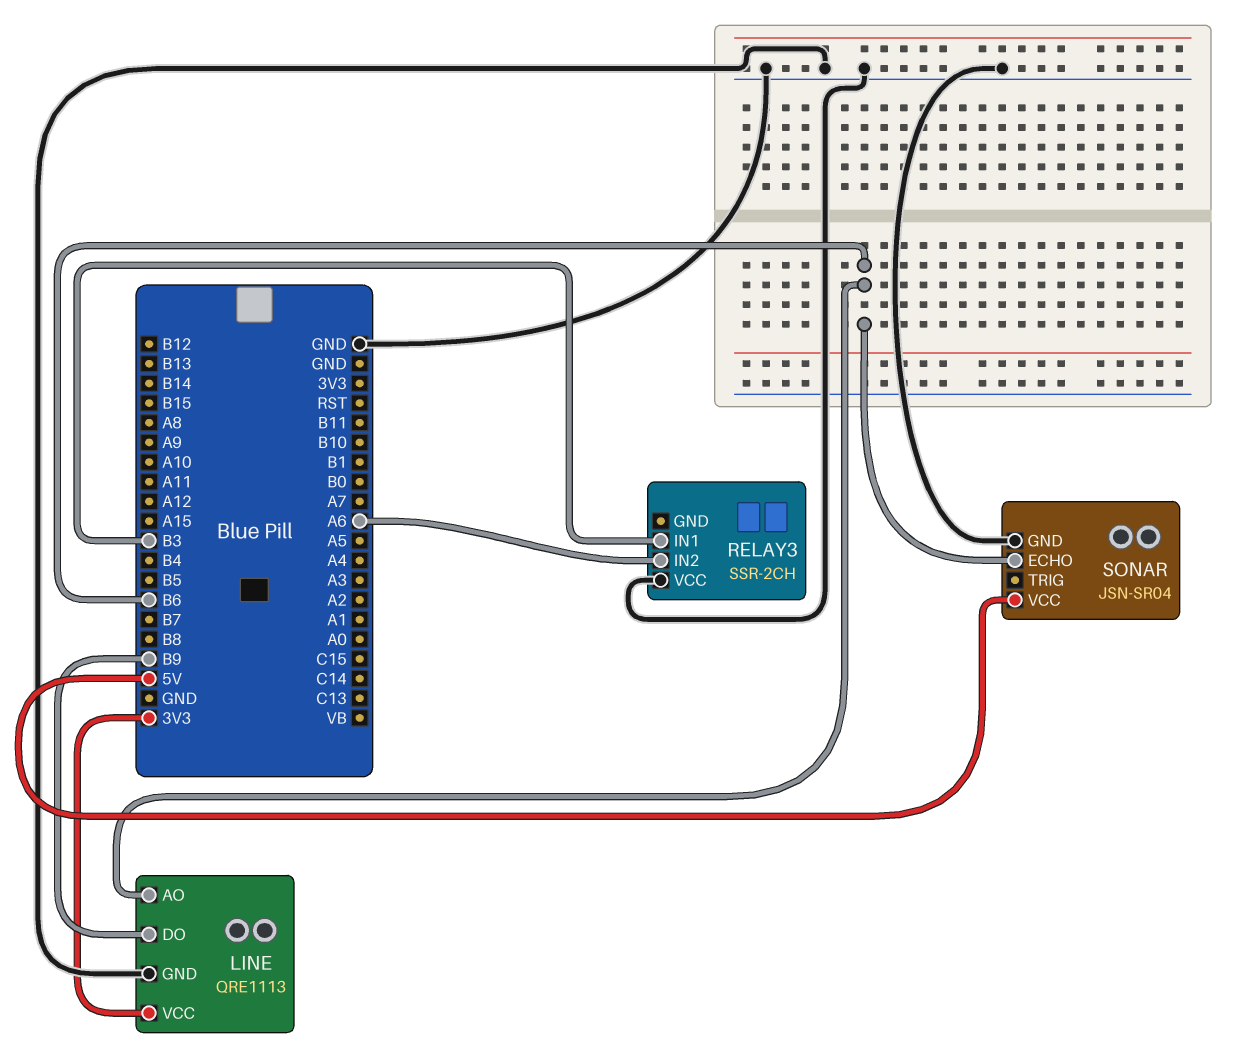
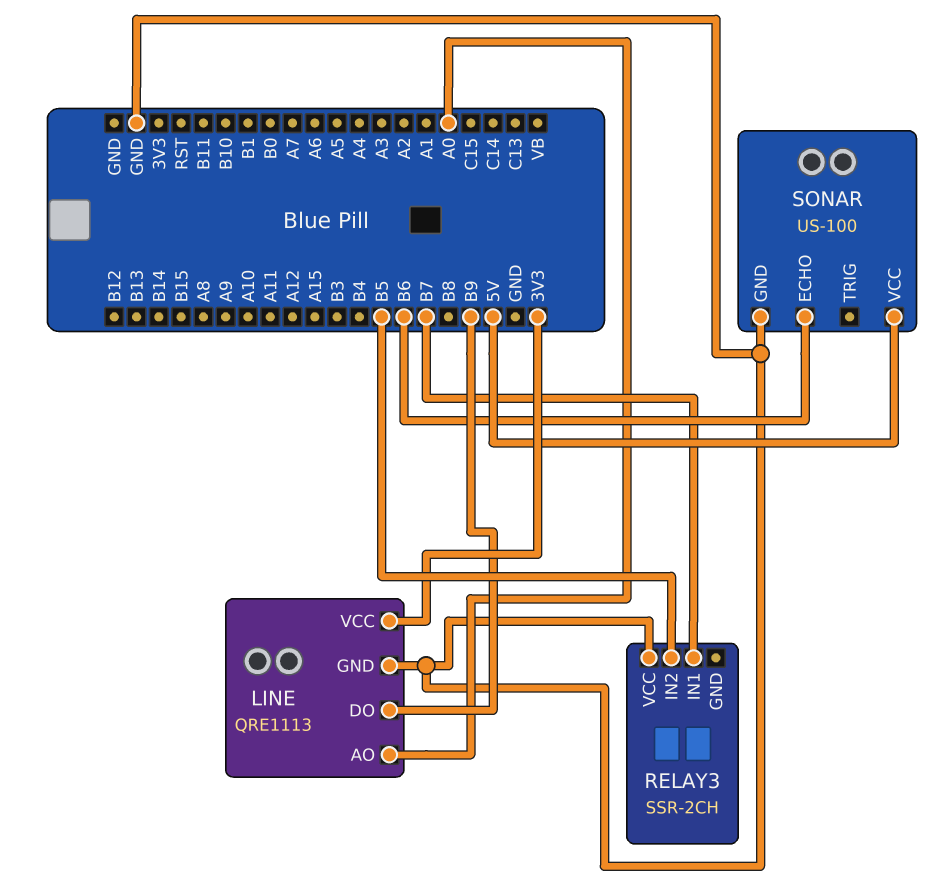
LINE pin AO: B6 -> A0
RELAY3 pin IN1: B3 -> B7
RELAY3 pin IN2: A6 -> B5
SONAR: JSN-SR04 -> US-100

